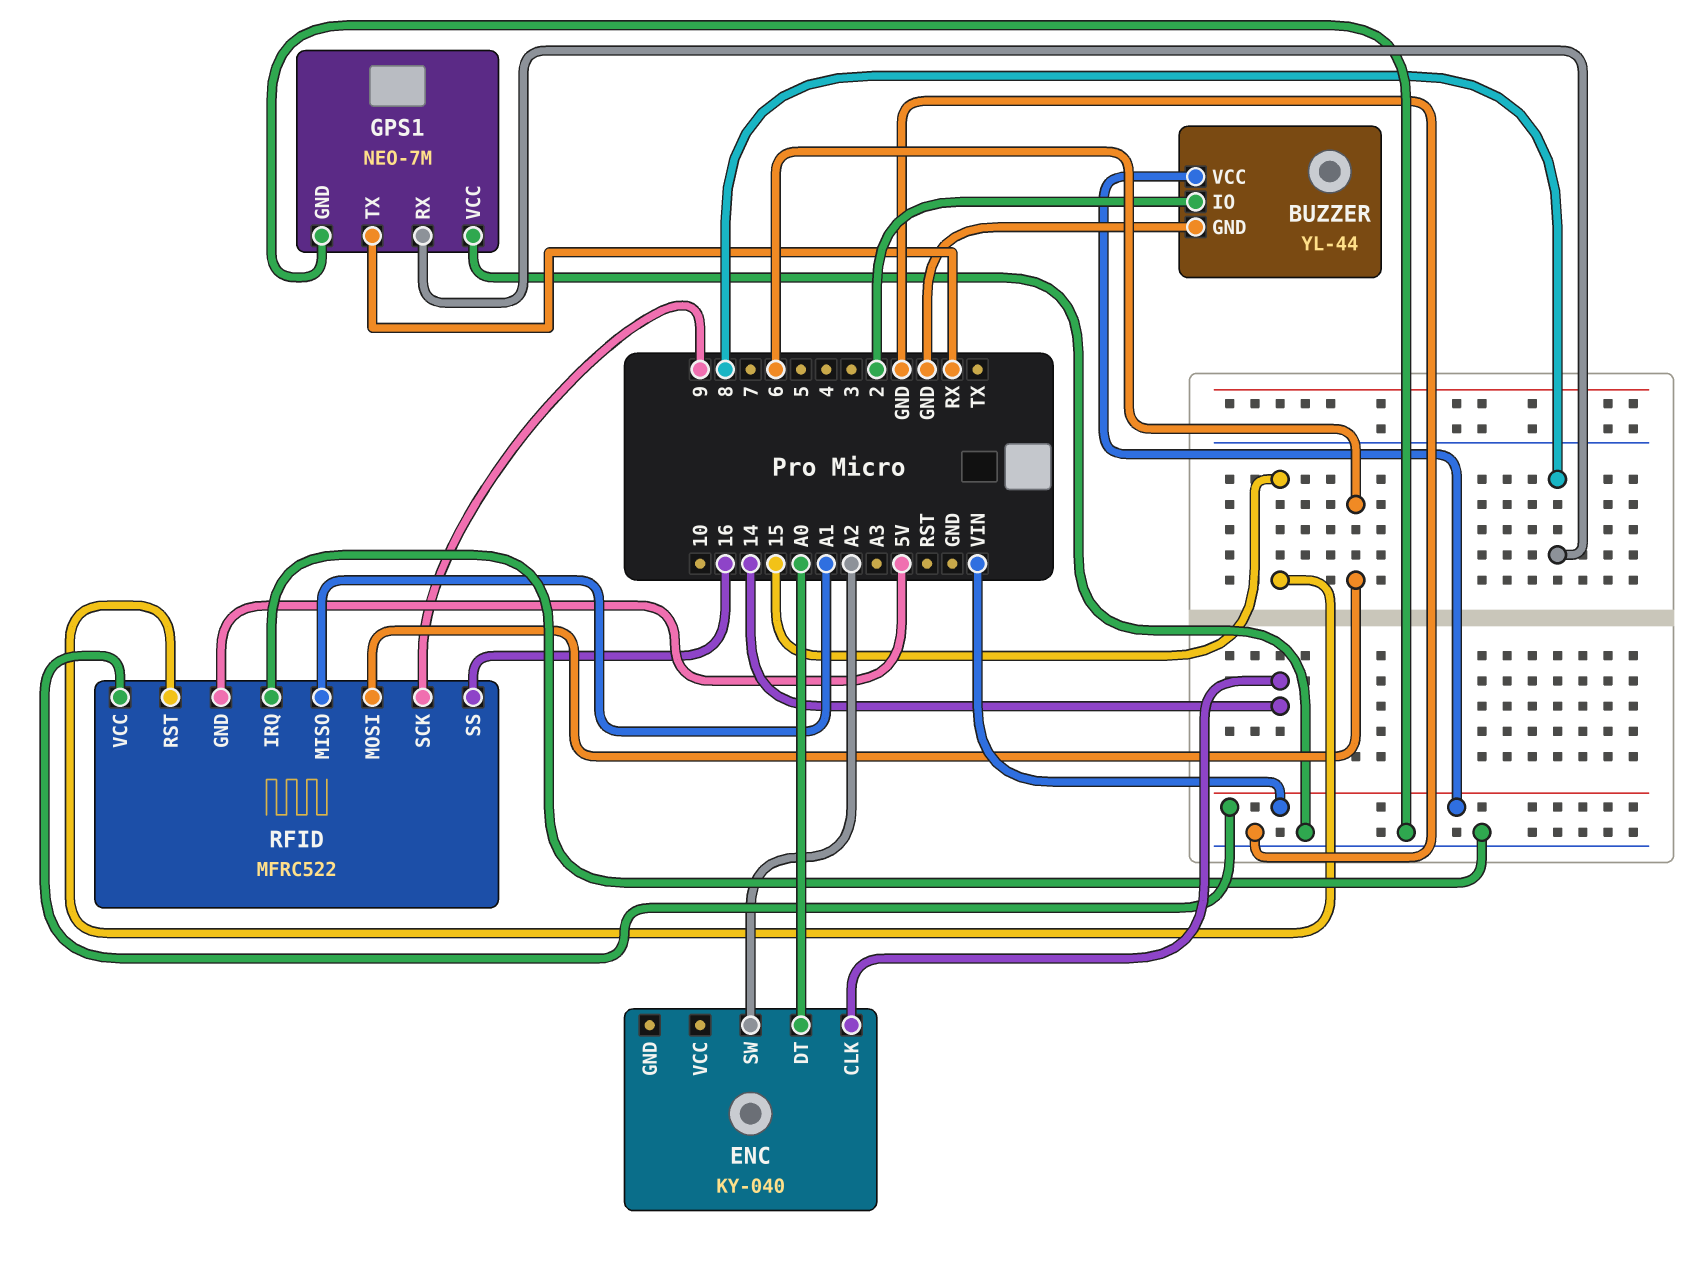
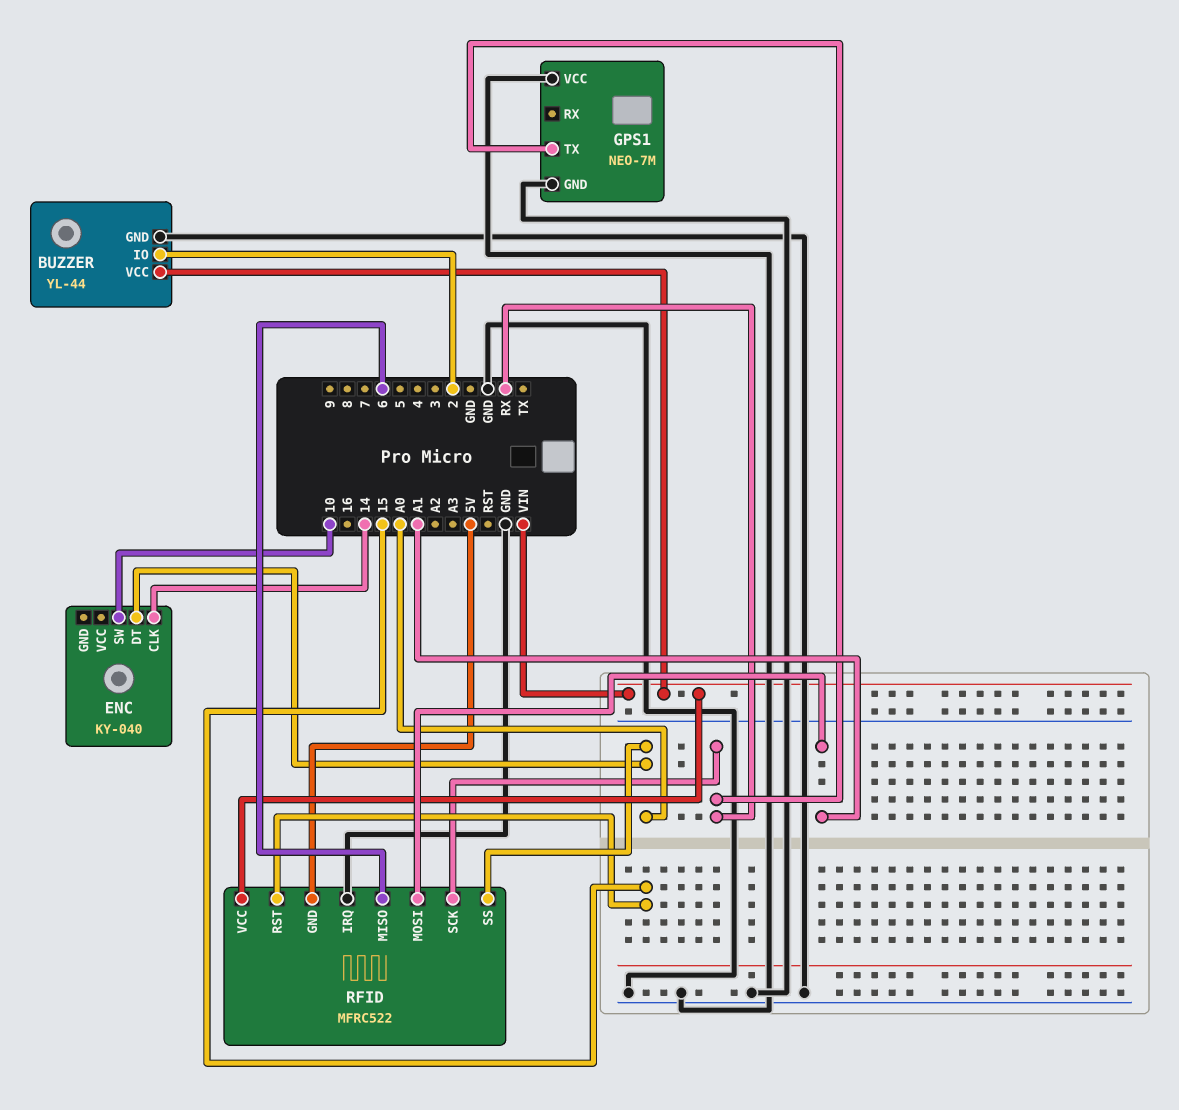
ENC pin SW: A2 -> 10
GPS1 pin RX: 8 -> none
RFID pin MISO: A1 -> 6
RFID pin MOSI: 6 -> A1
RFID pin SCK: 9 -> RX
RFID pin SS: 16 -> A0

